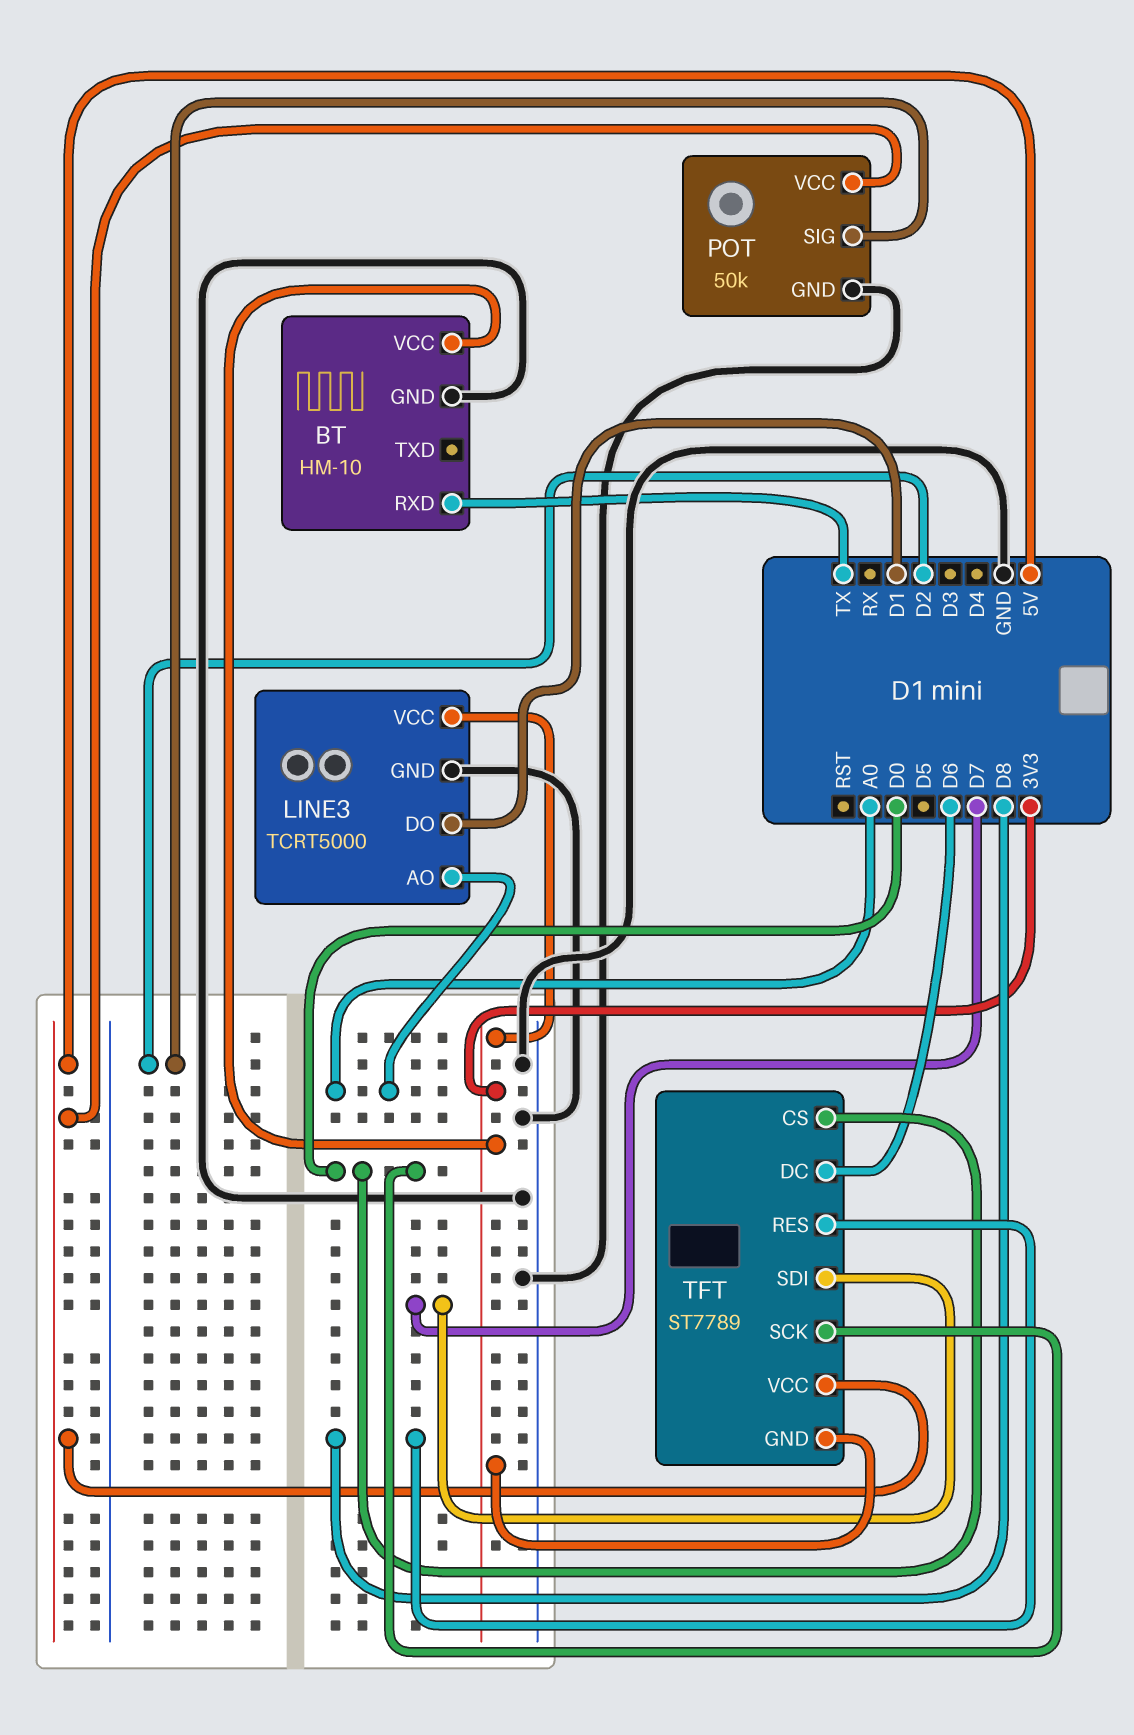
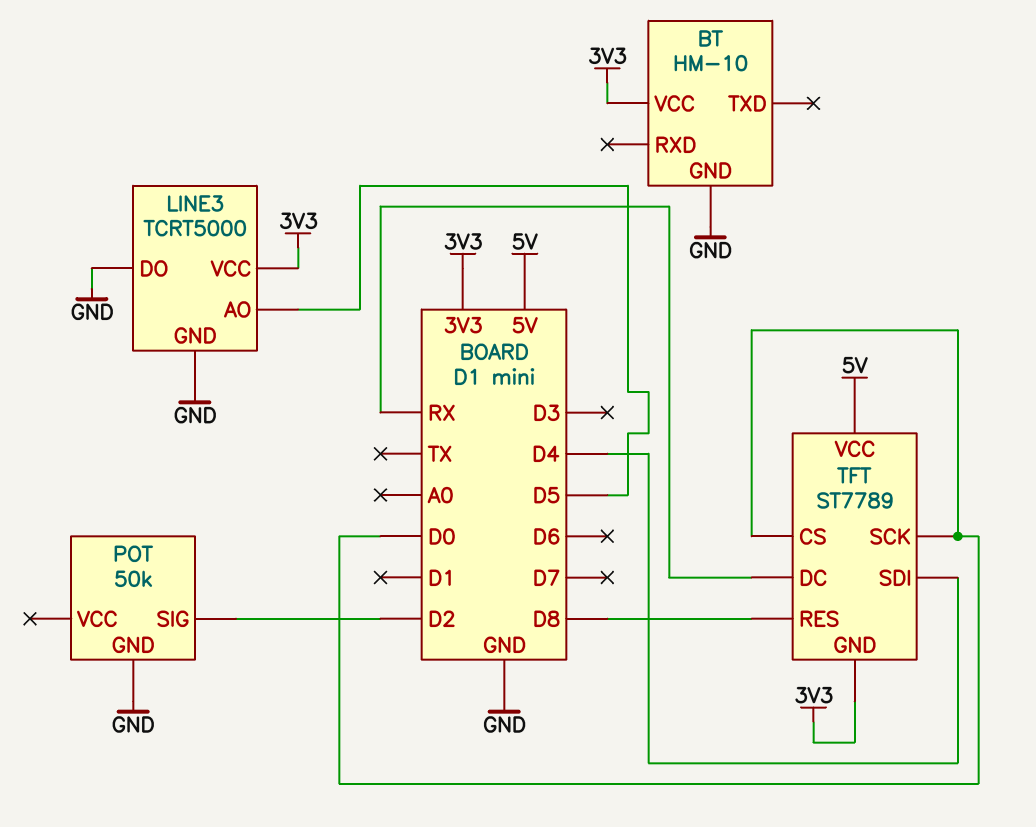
BT pin RXD: TX -> none
LINE3 pin AO: A0 -> D5
LINE3 pin DO: D1 -> GND
POT pin VCC: 5V -> none
TFT pin DC: D6 -> RX
TFT pin SDI: D7 -> D4

